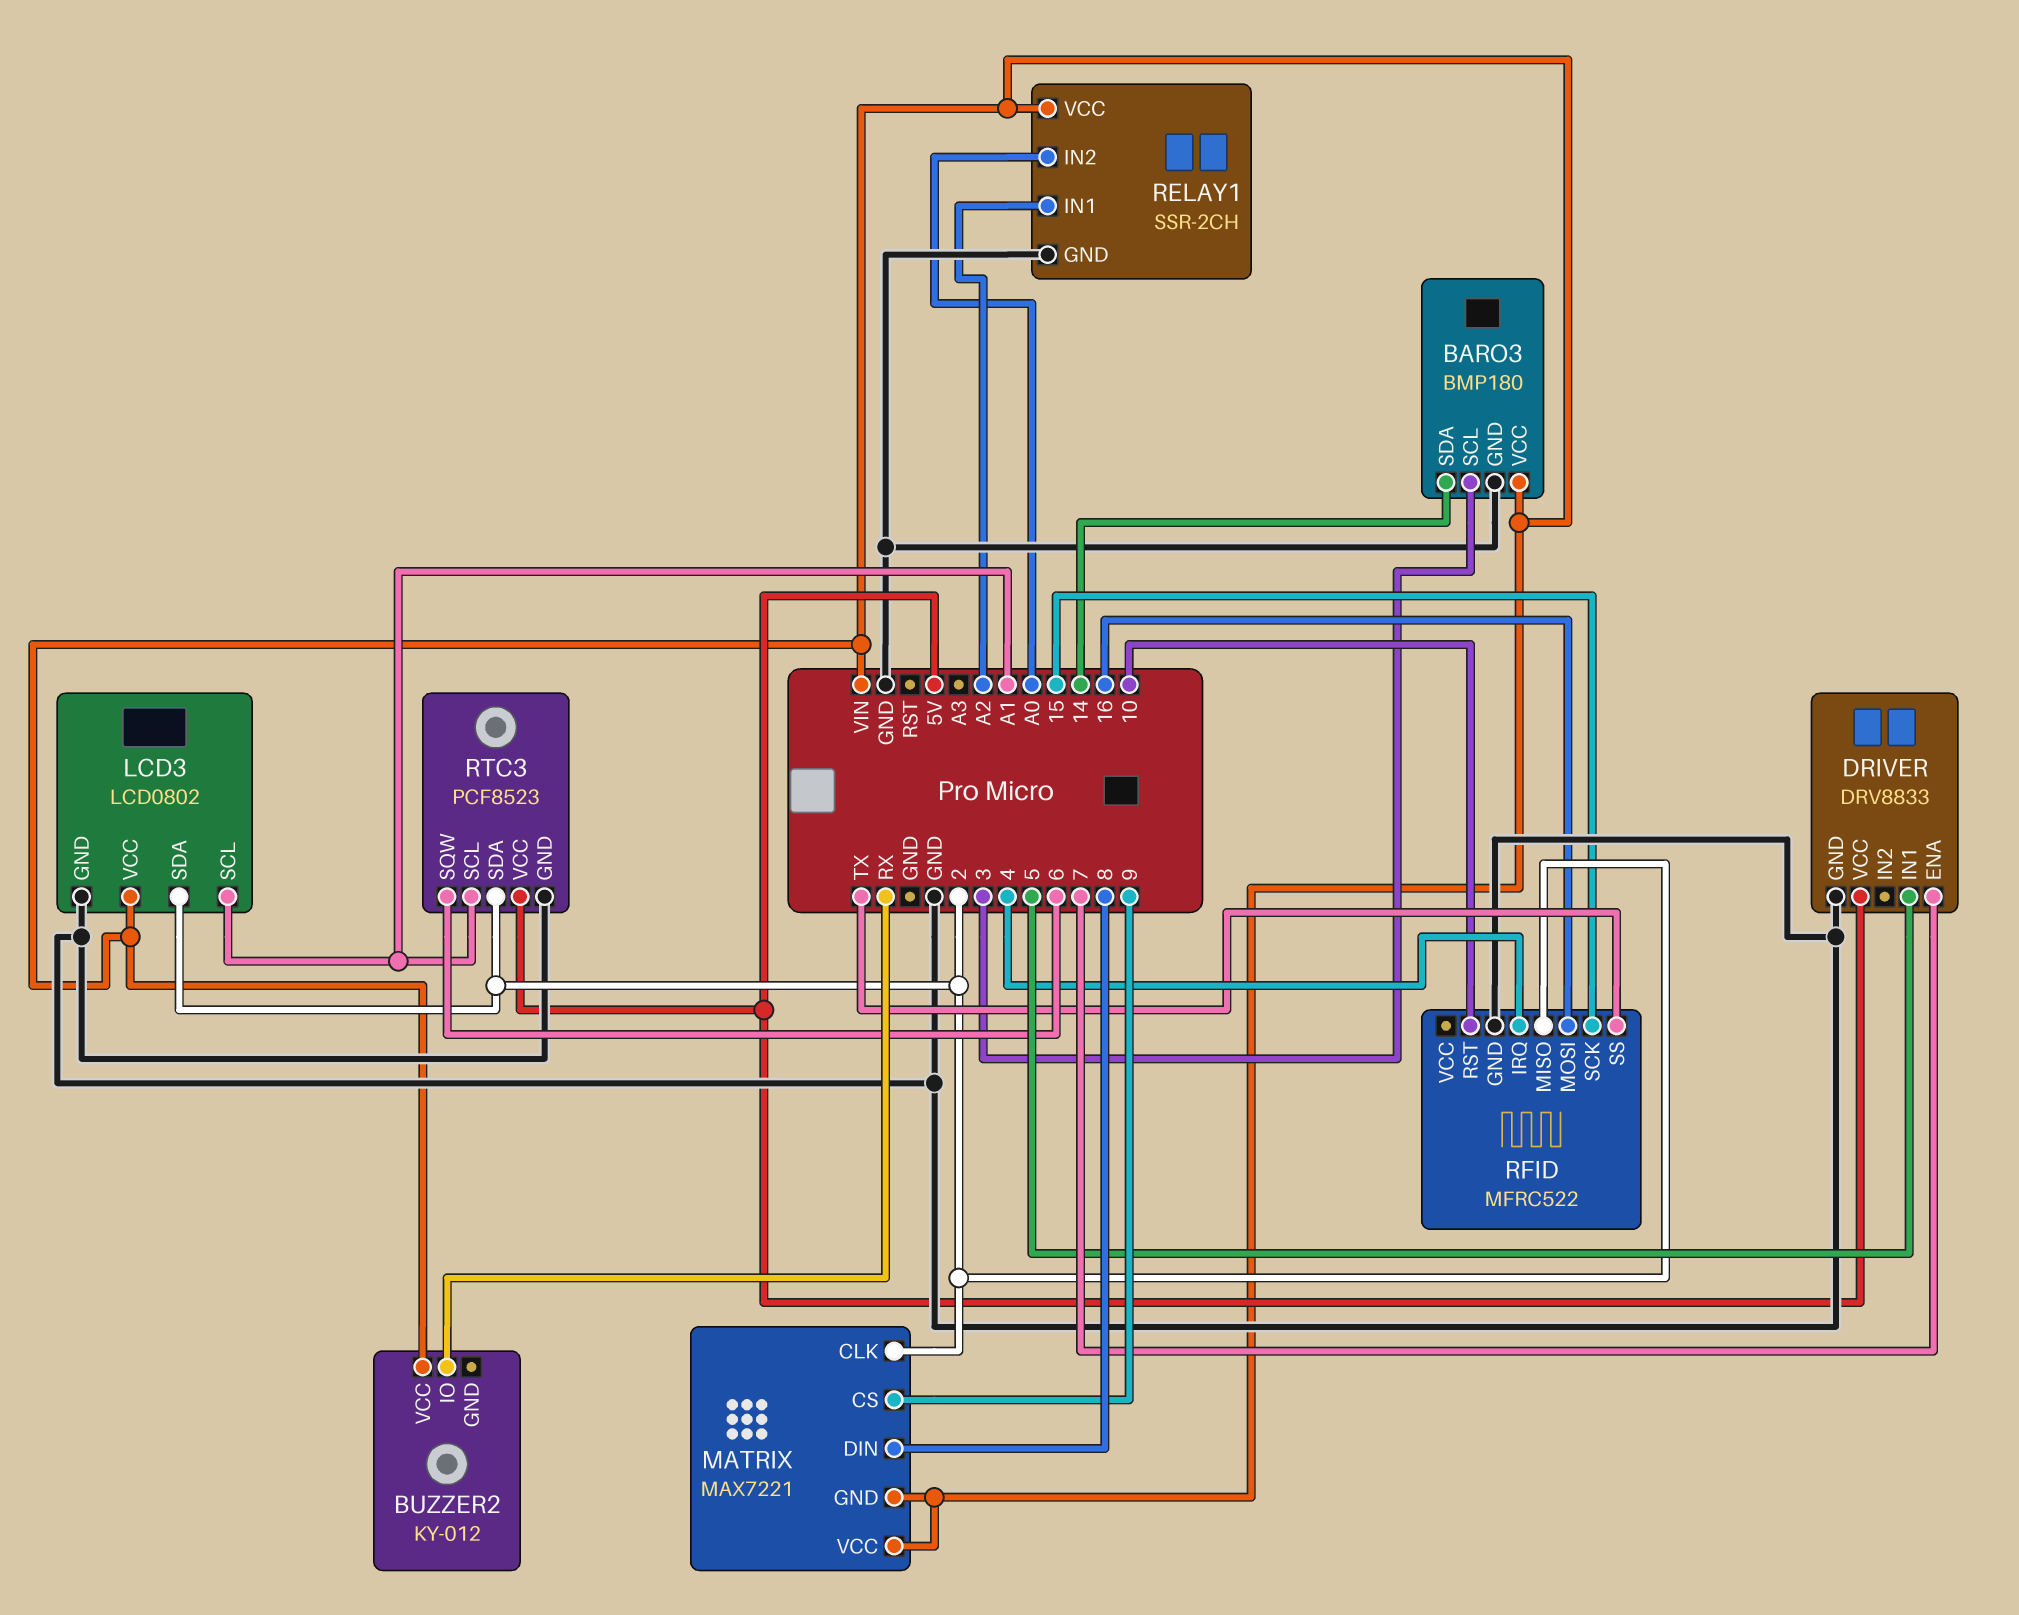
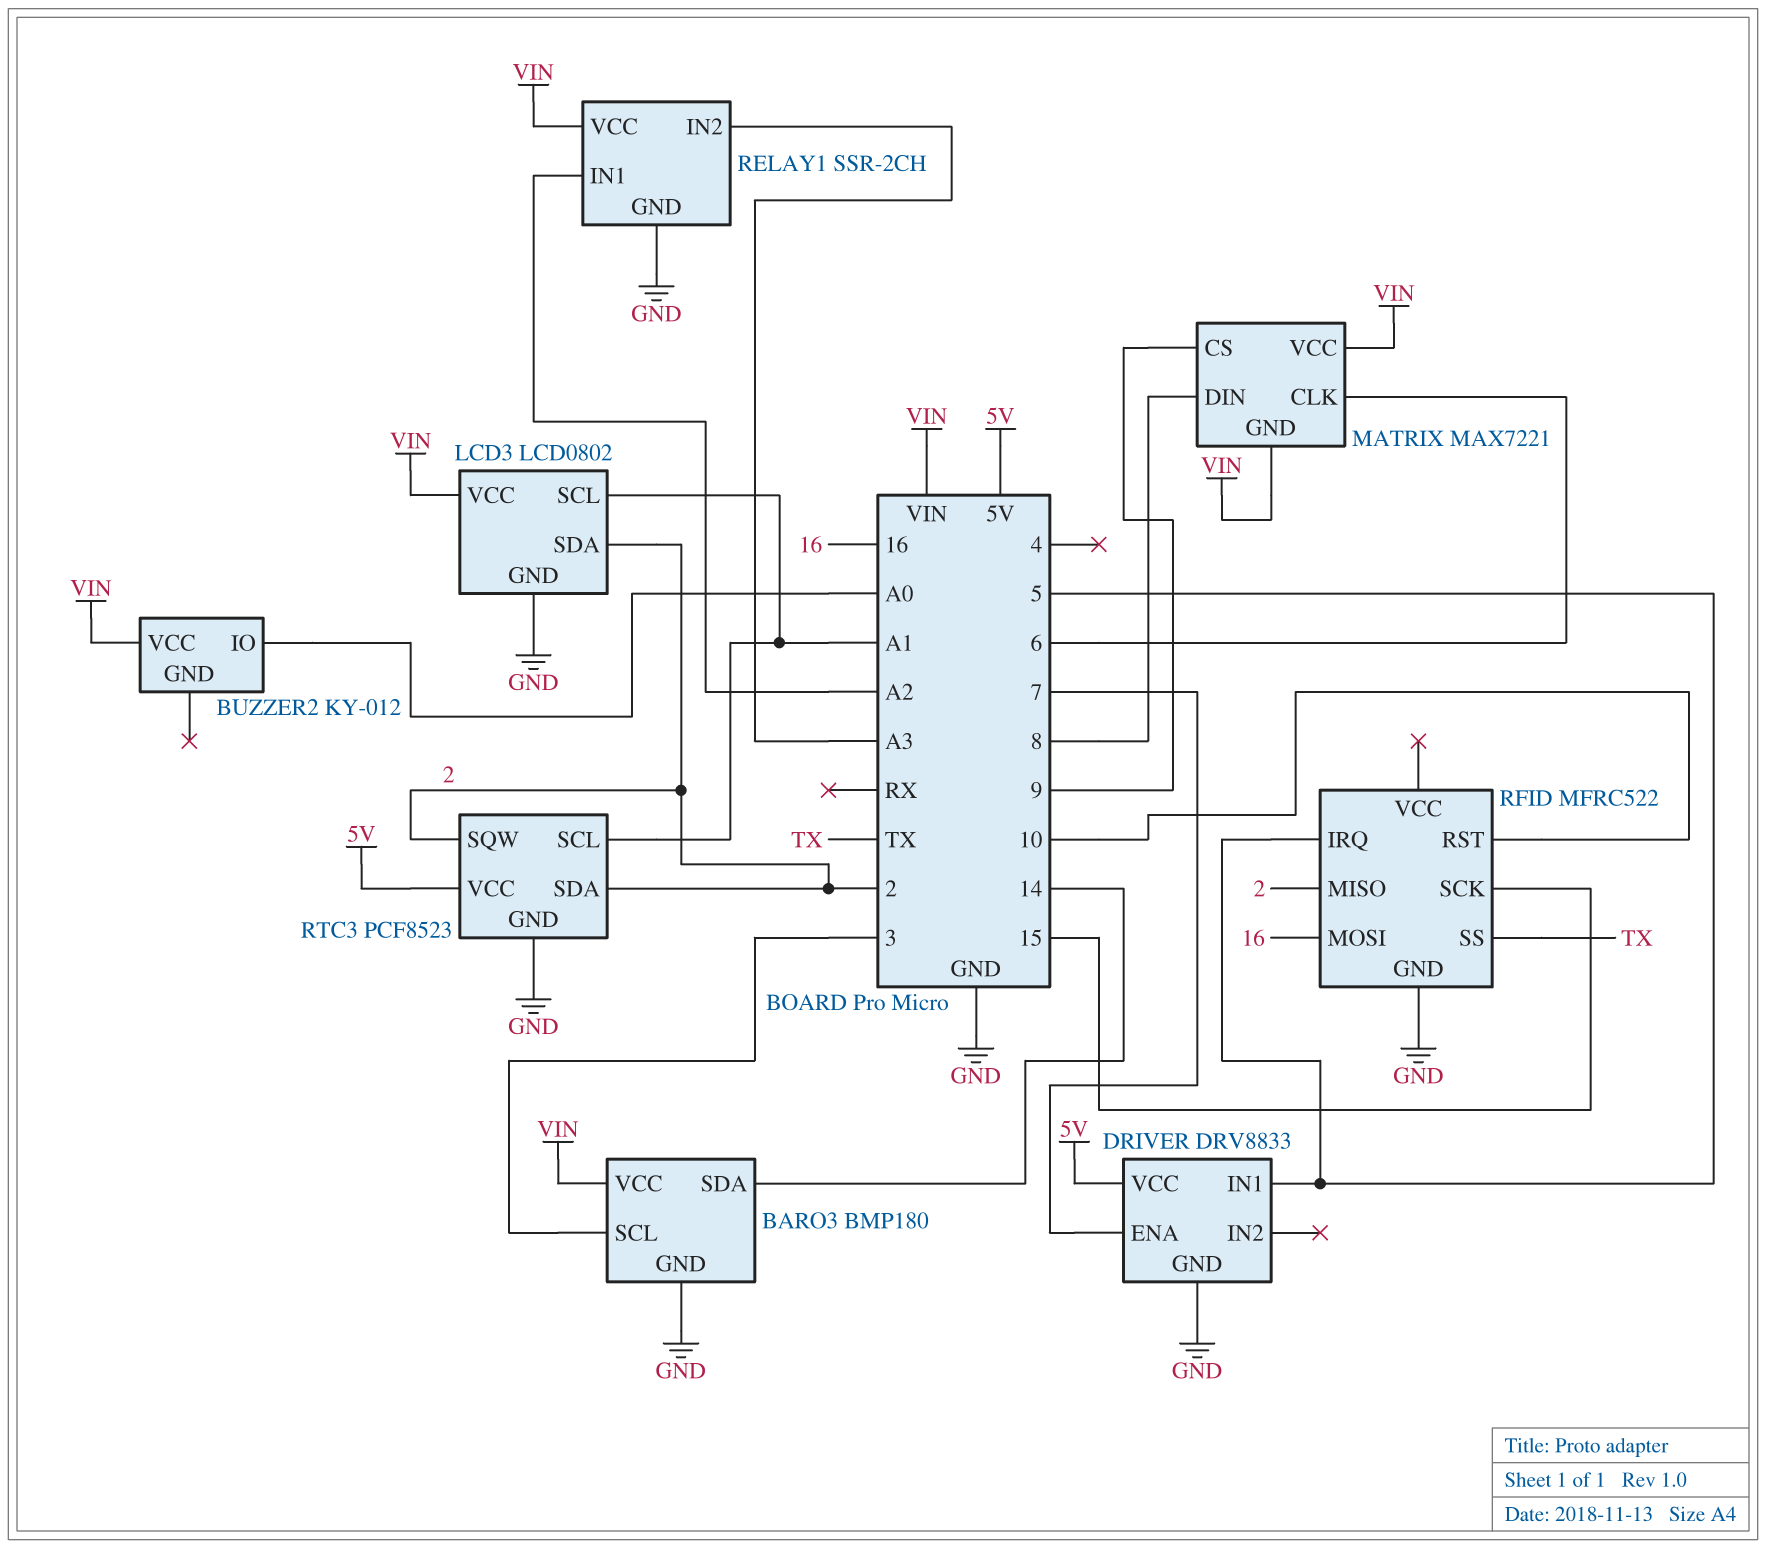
BUZZER2 pin IO: RX -> A0
MATRIX pin CLK: 2 -> 6
RELAY1 pin IN2: A0 -> A3
RFID pin IRQ: 4 -> 5
RTC3 pin SQW: 6 -> 2

